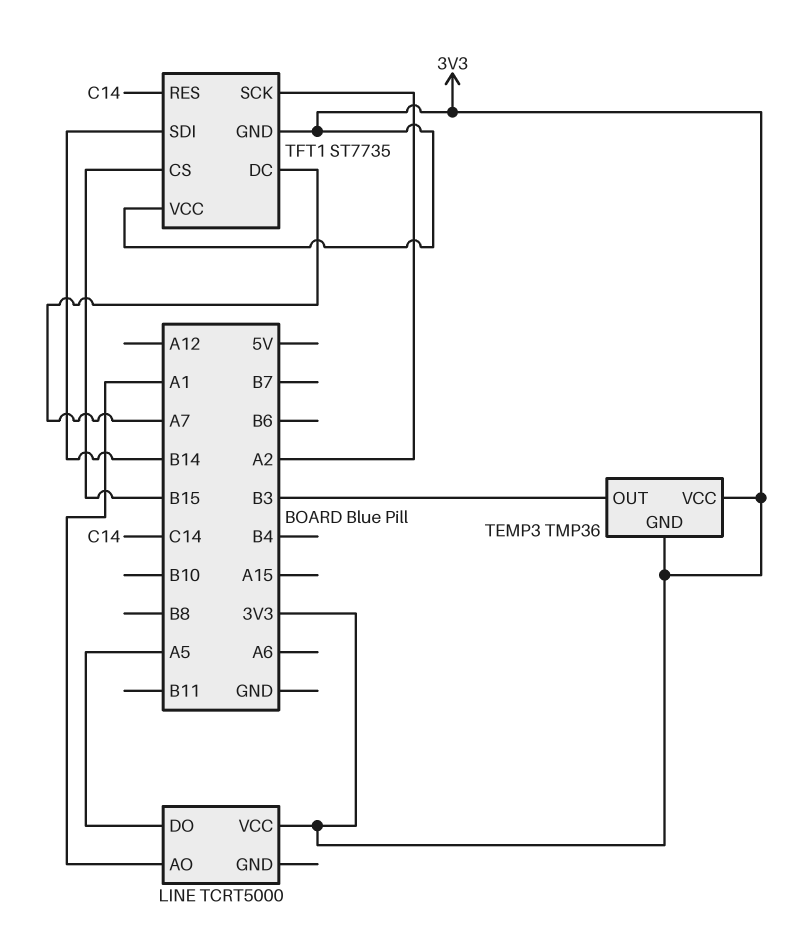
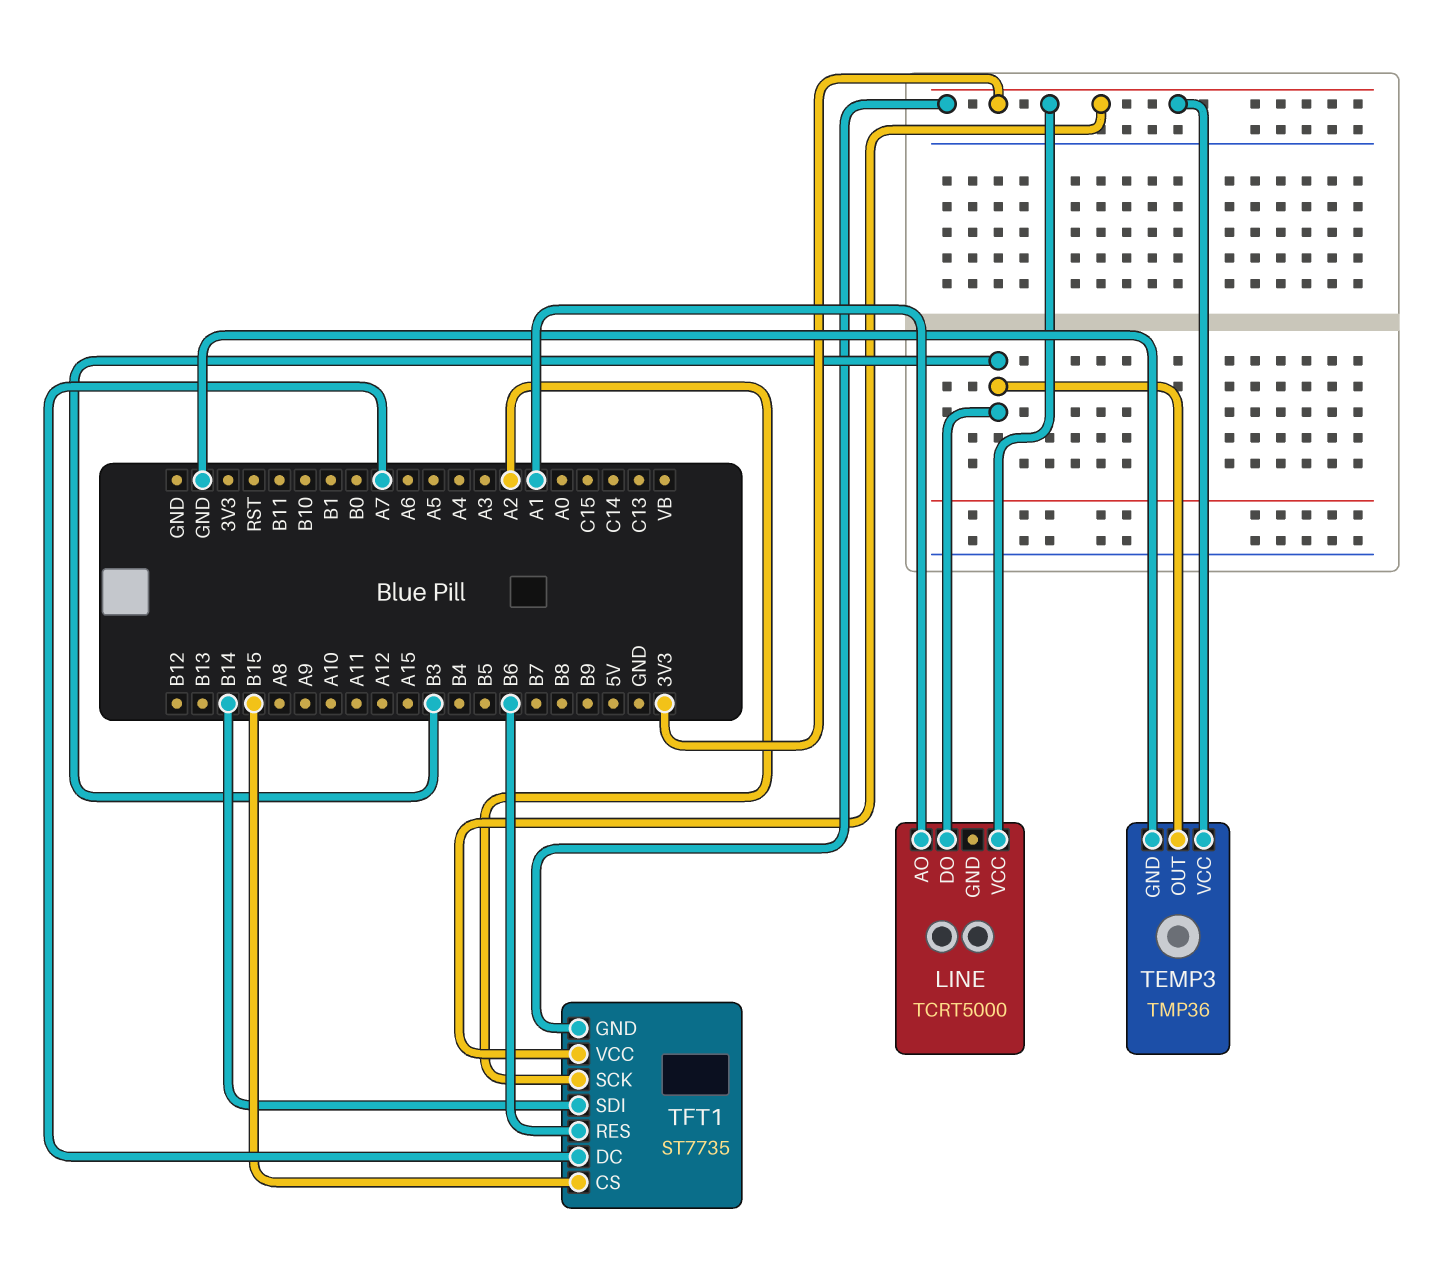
LINE pin DO: A5 -> B3
TEMP3 pin GND: 3V3 -> GND
TFT1 pin RES: C14 -> B6

